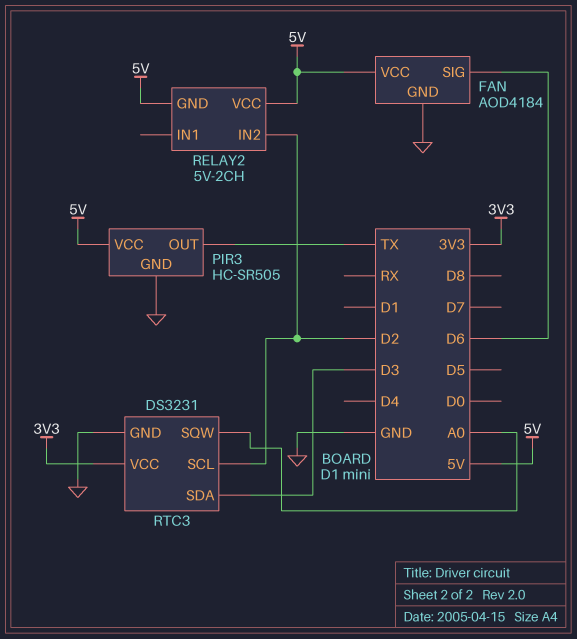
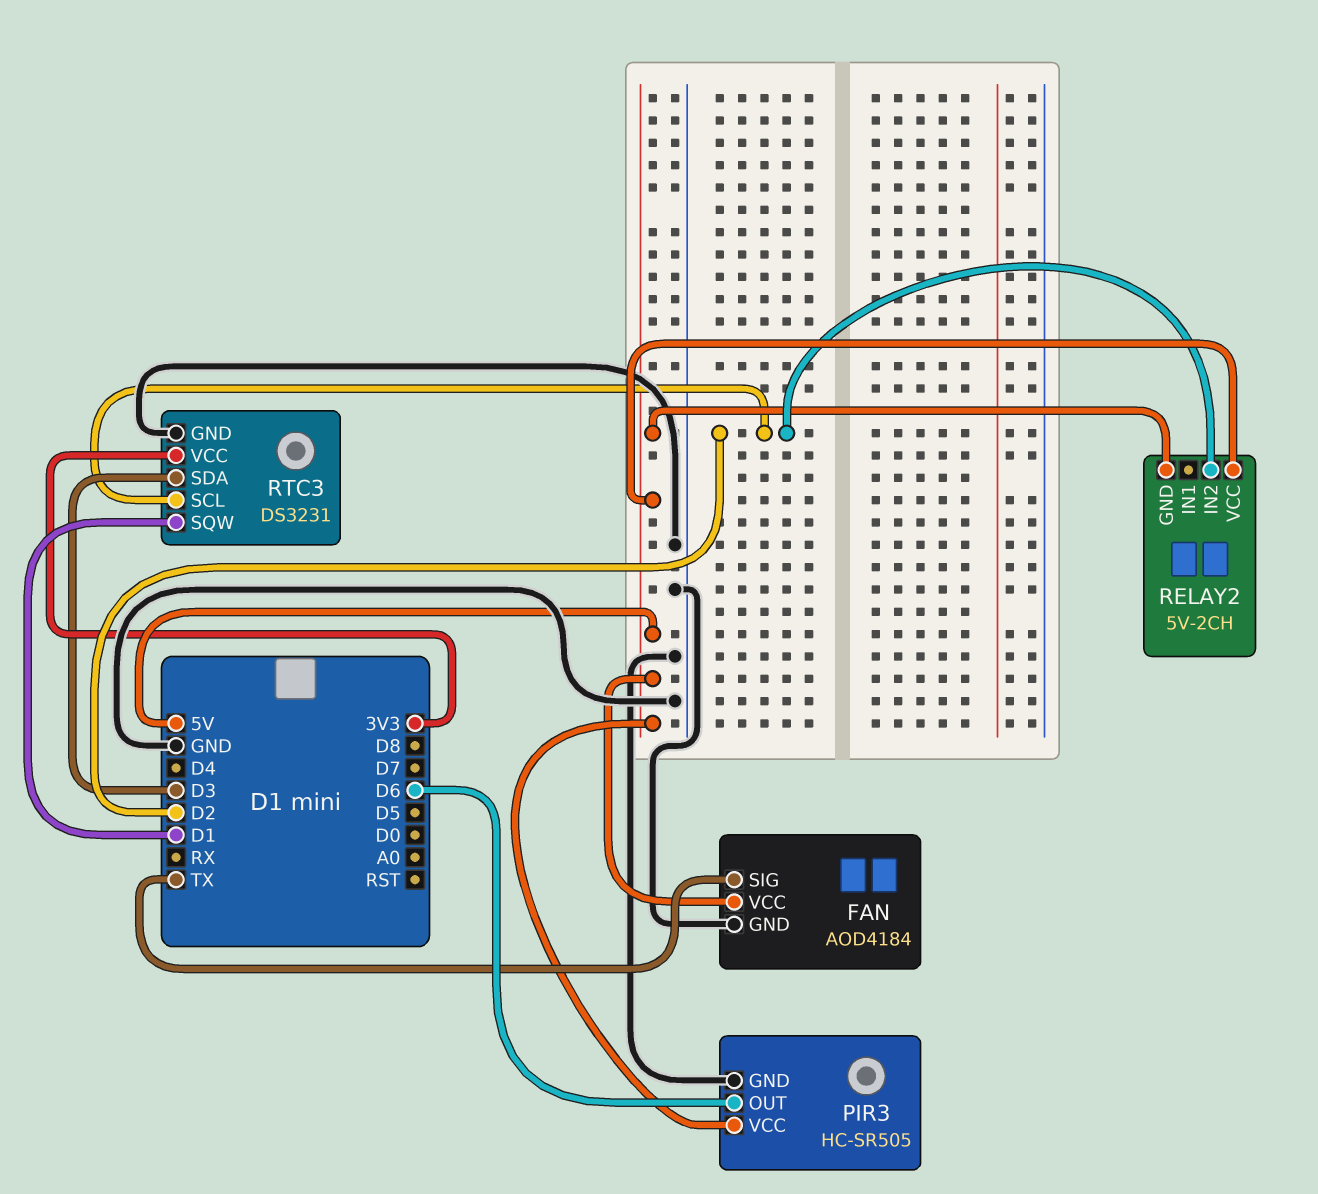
FAN pin SIG: D6 -> TX
PIR3 pin OUT: TX -> D6
RTC3 pin SQW: A0 -> D1

